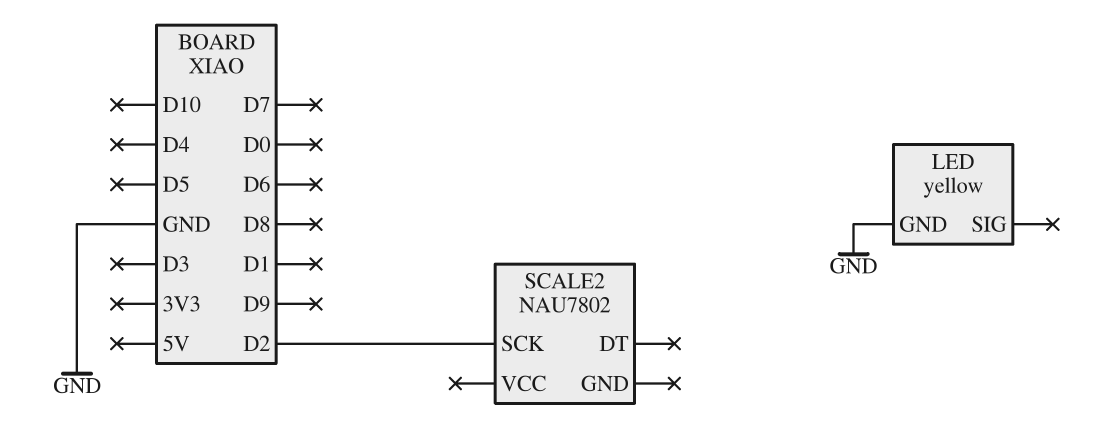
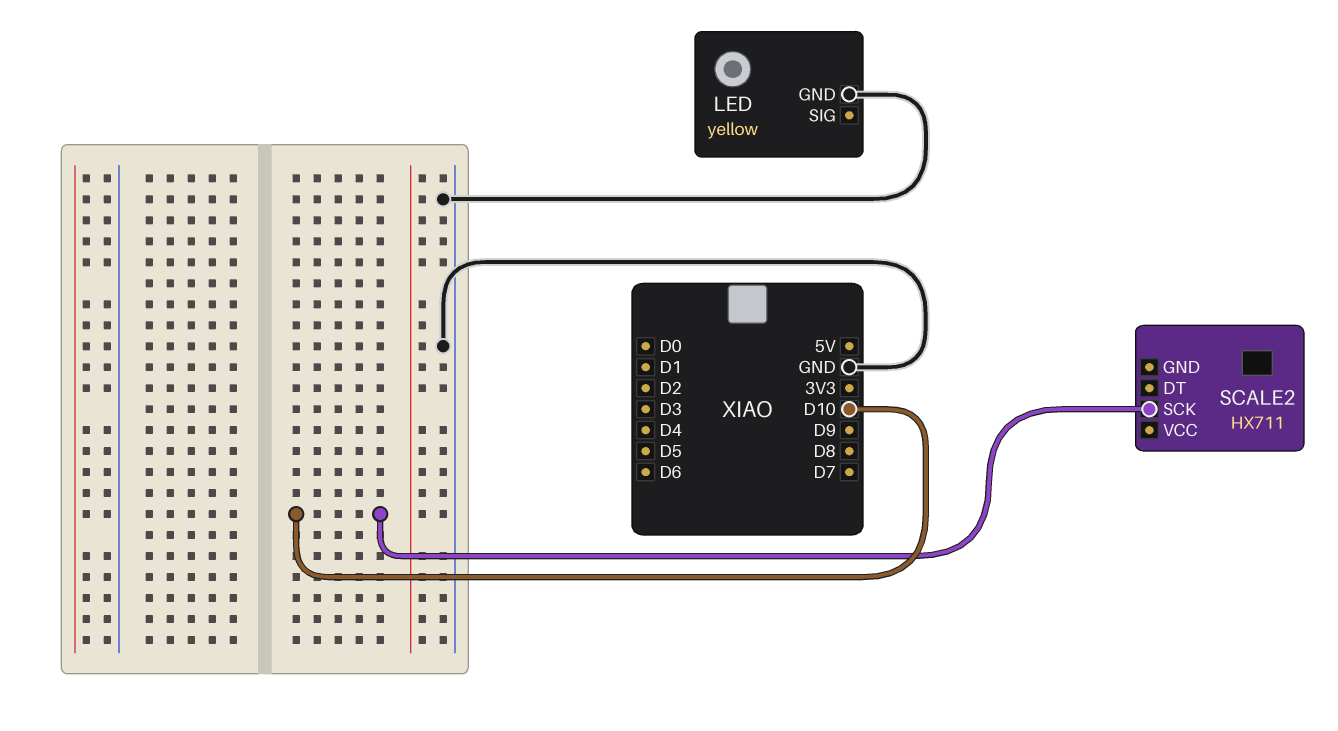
SCALE2: NAU7802 -> HX711
SCALE2 pin SCK: D2 -> D10

